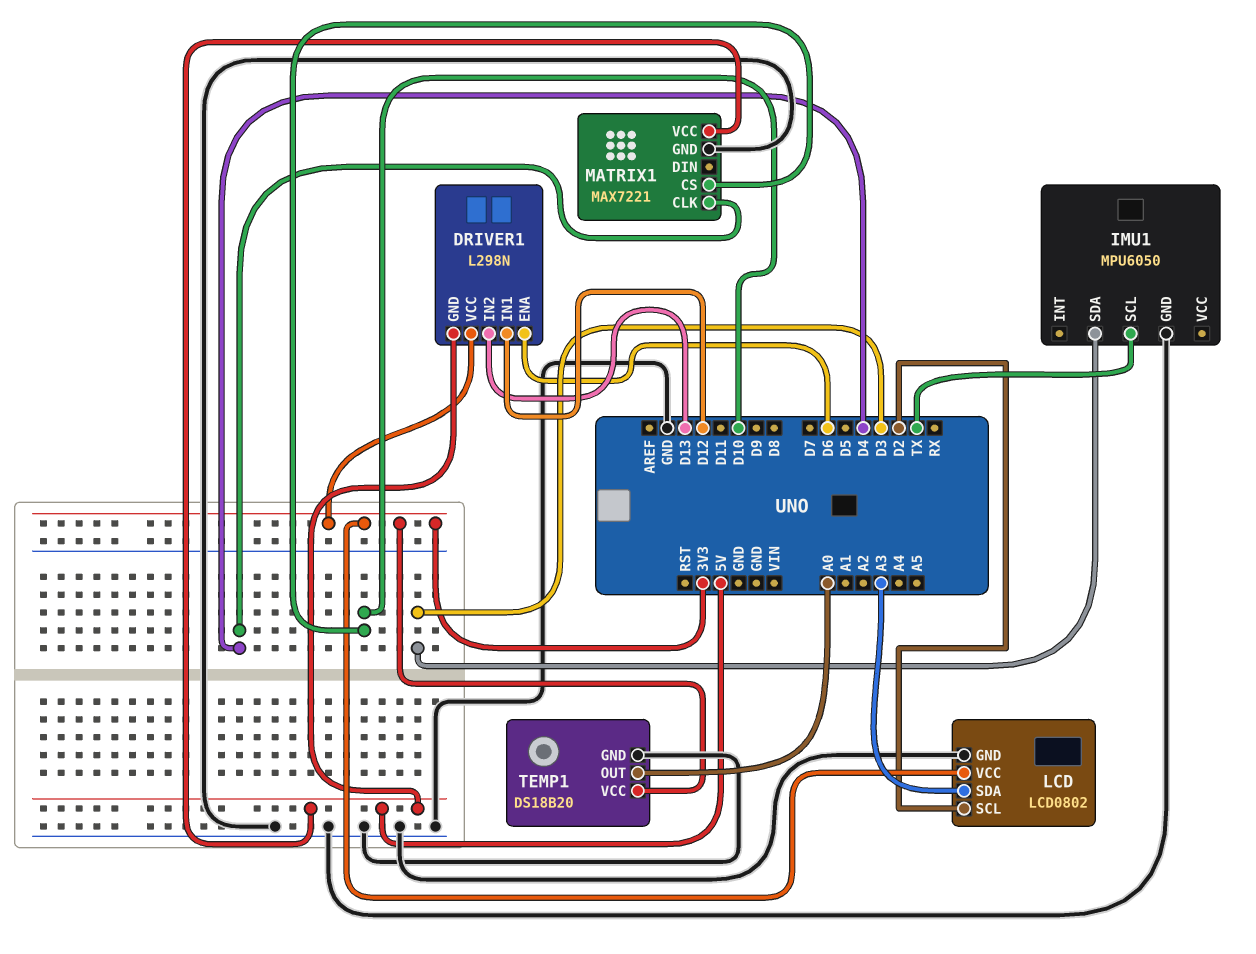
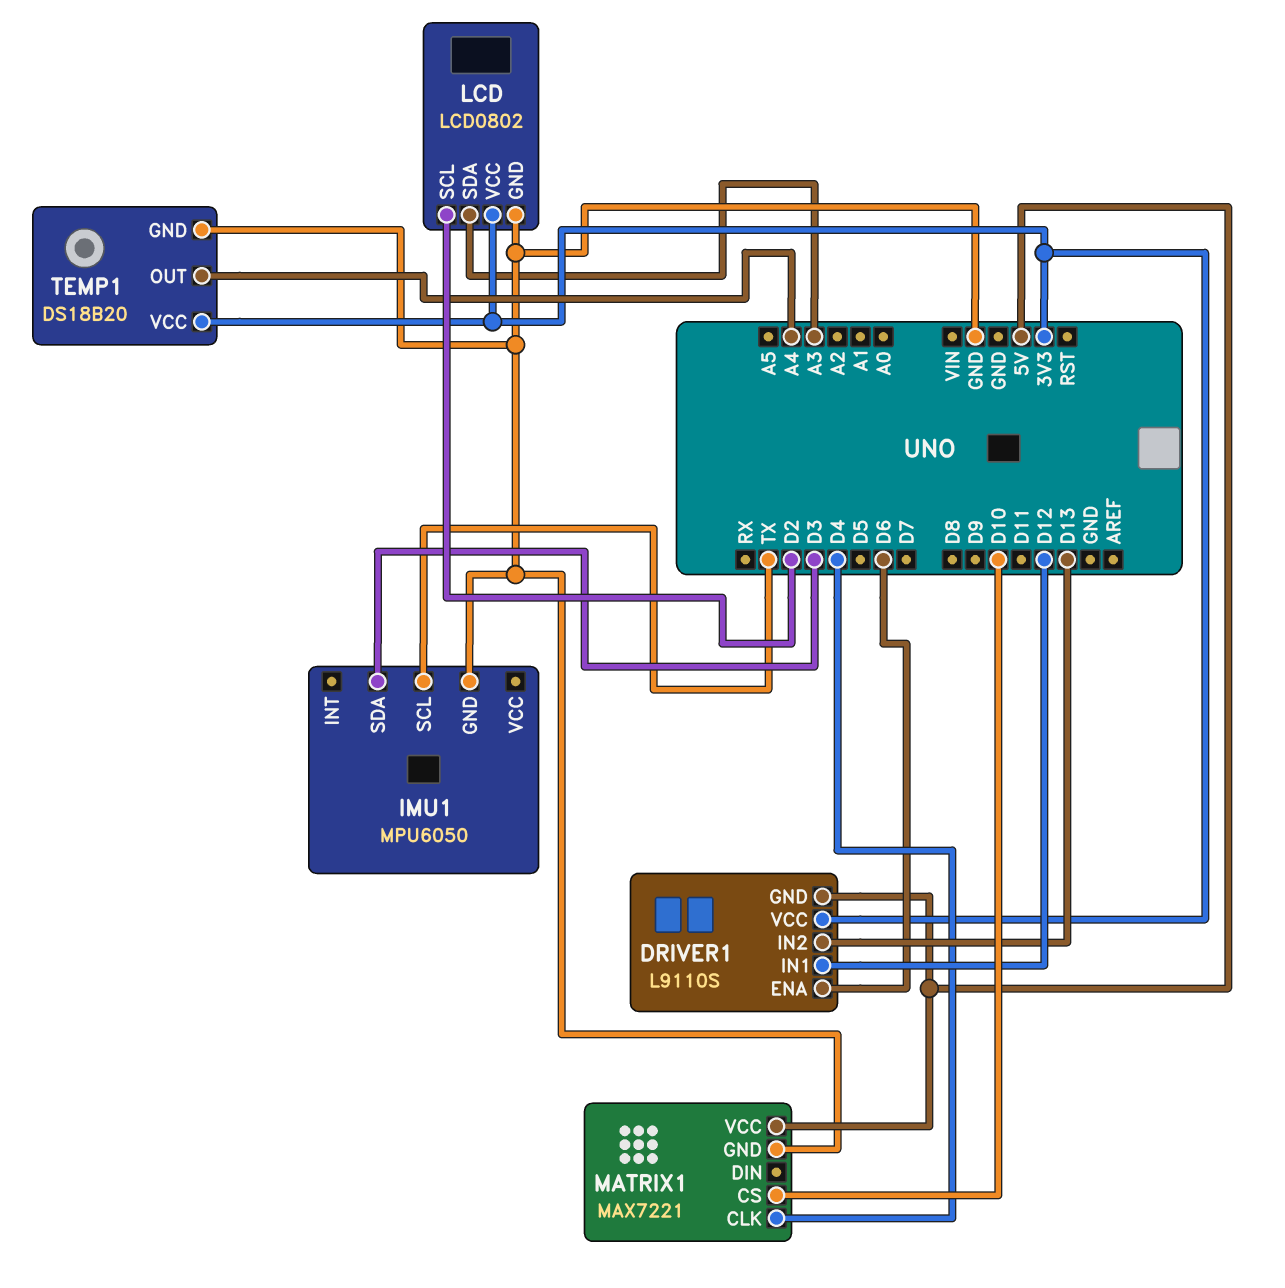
DRIVER1: L298N -> L9110S
TEMP1 pin OUT: A0 -> A4

